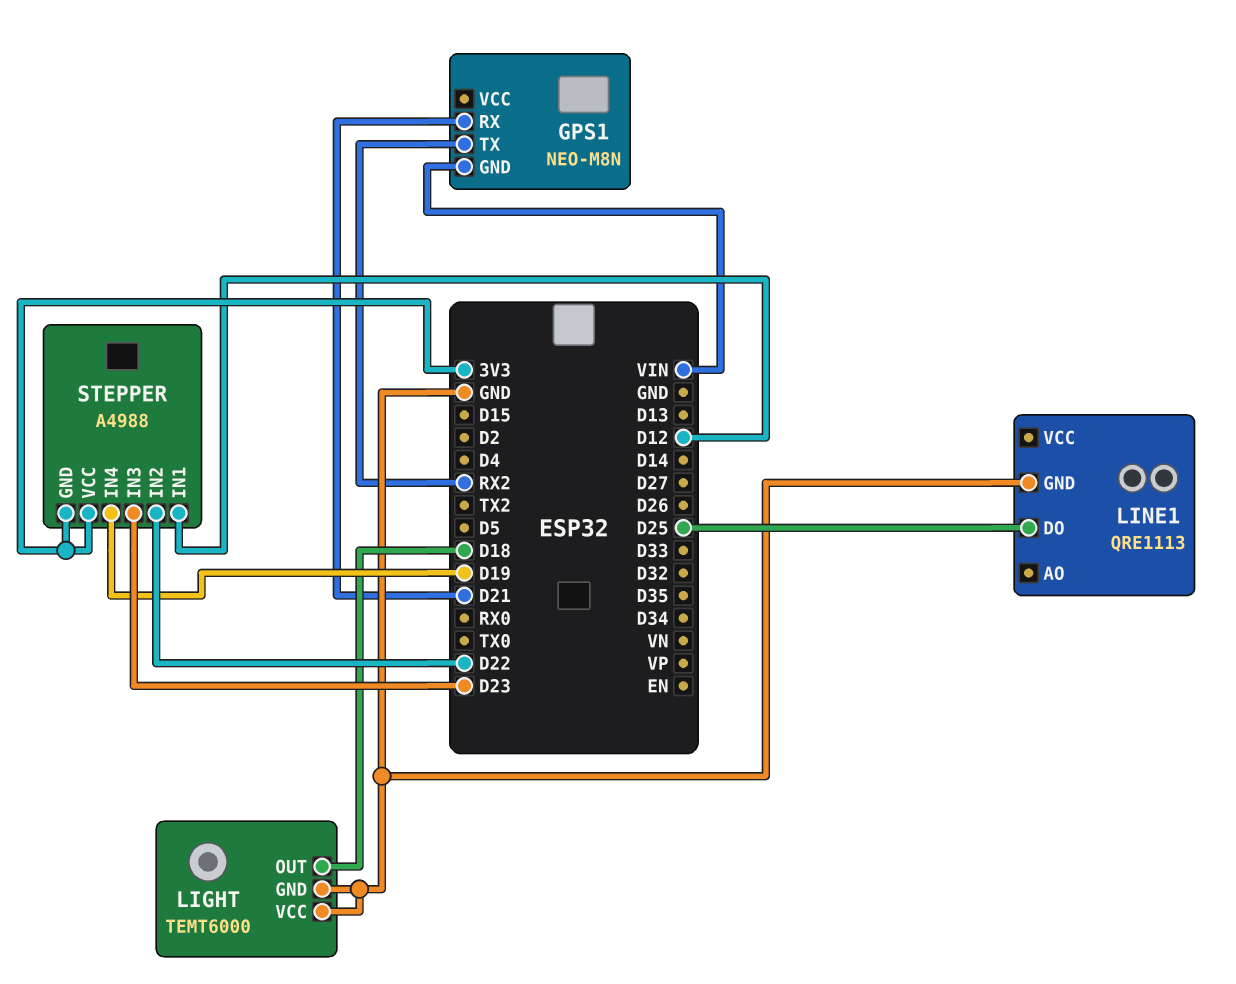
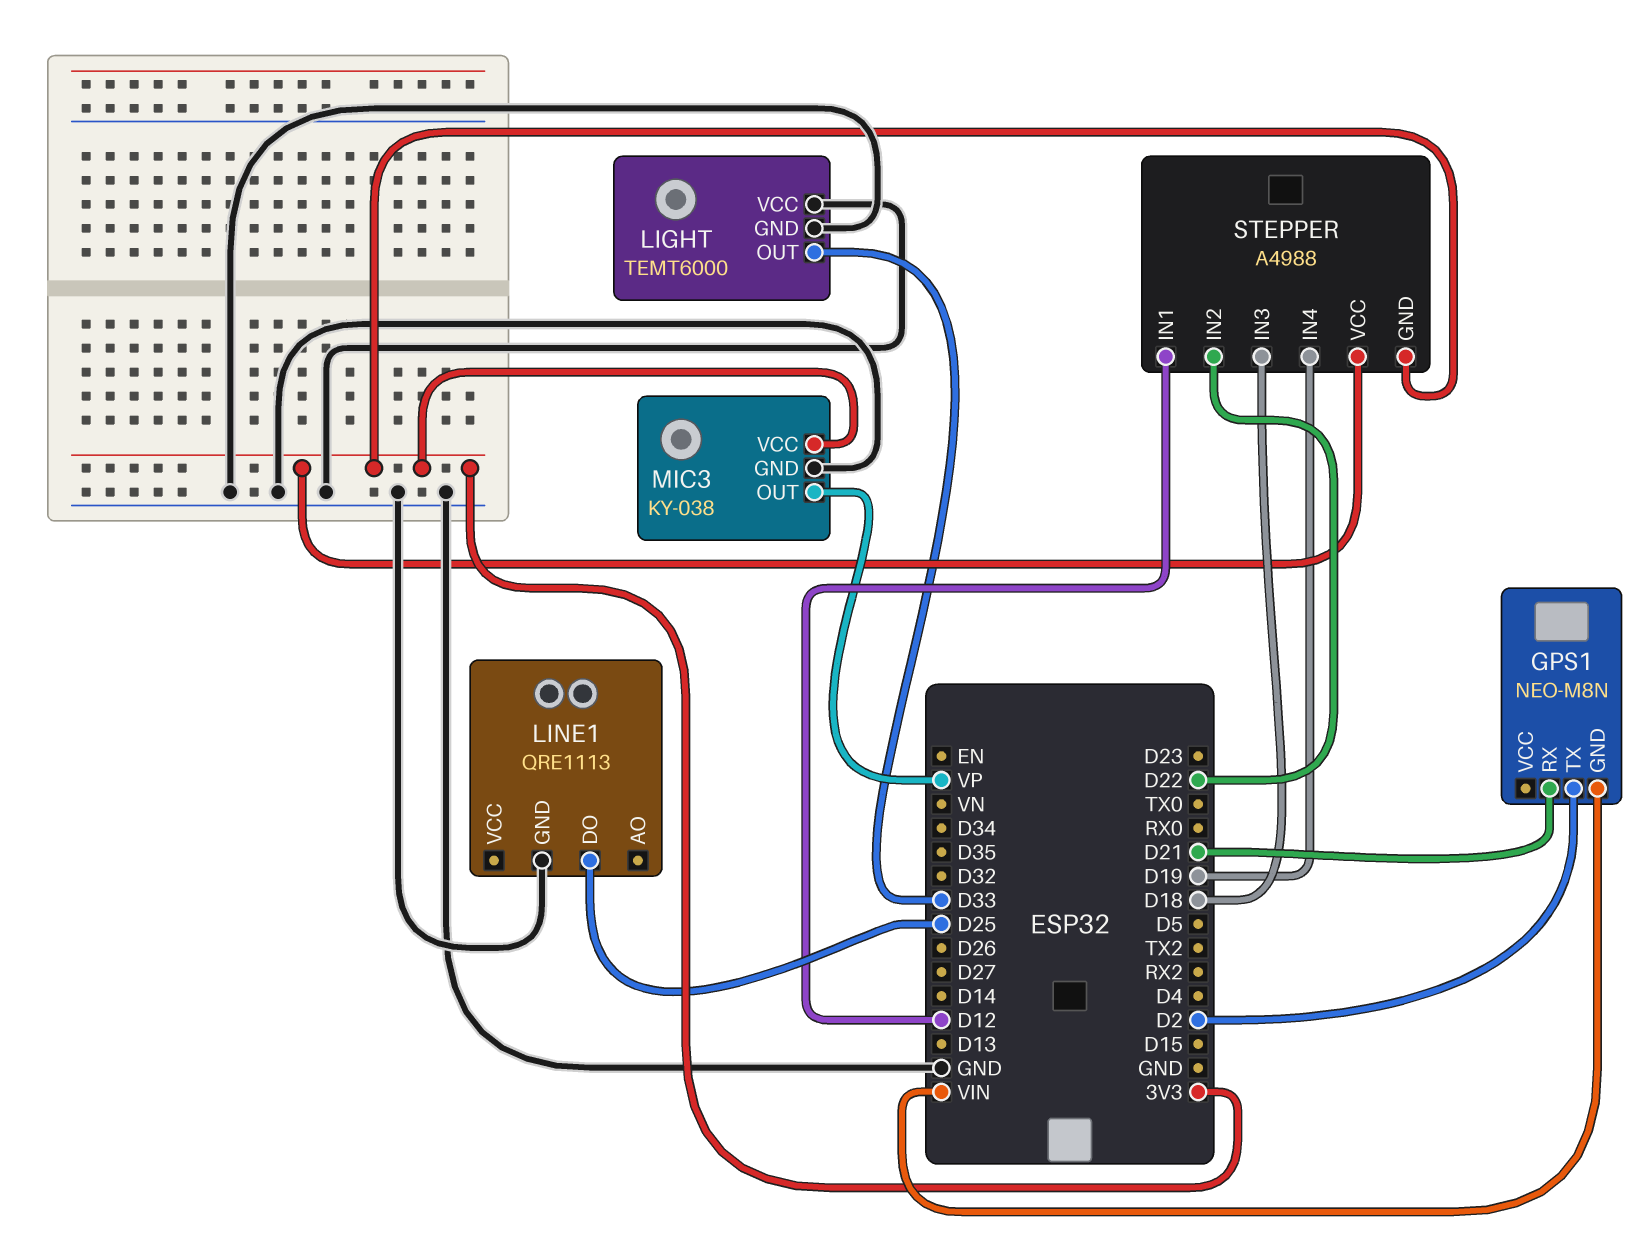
GPS1 pin TX: RX2 -> D2
LIGHT pin OUT: D18 -> D33
MIC3: none -> KY-038
MIC3 pin GND: none -> GND
MIC3 pin OUT: none -> VP
MIC3 pin VCC: none -> 3V3
STEPPER pin IN3: D23 -> D18

